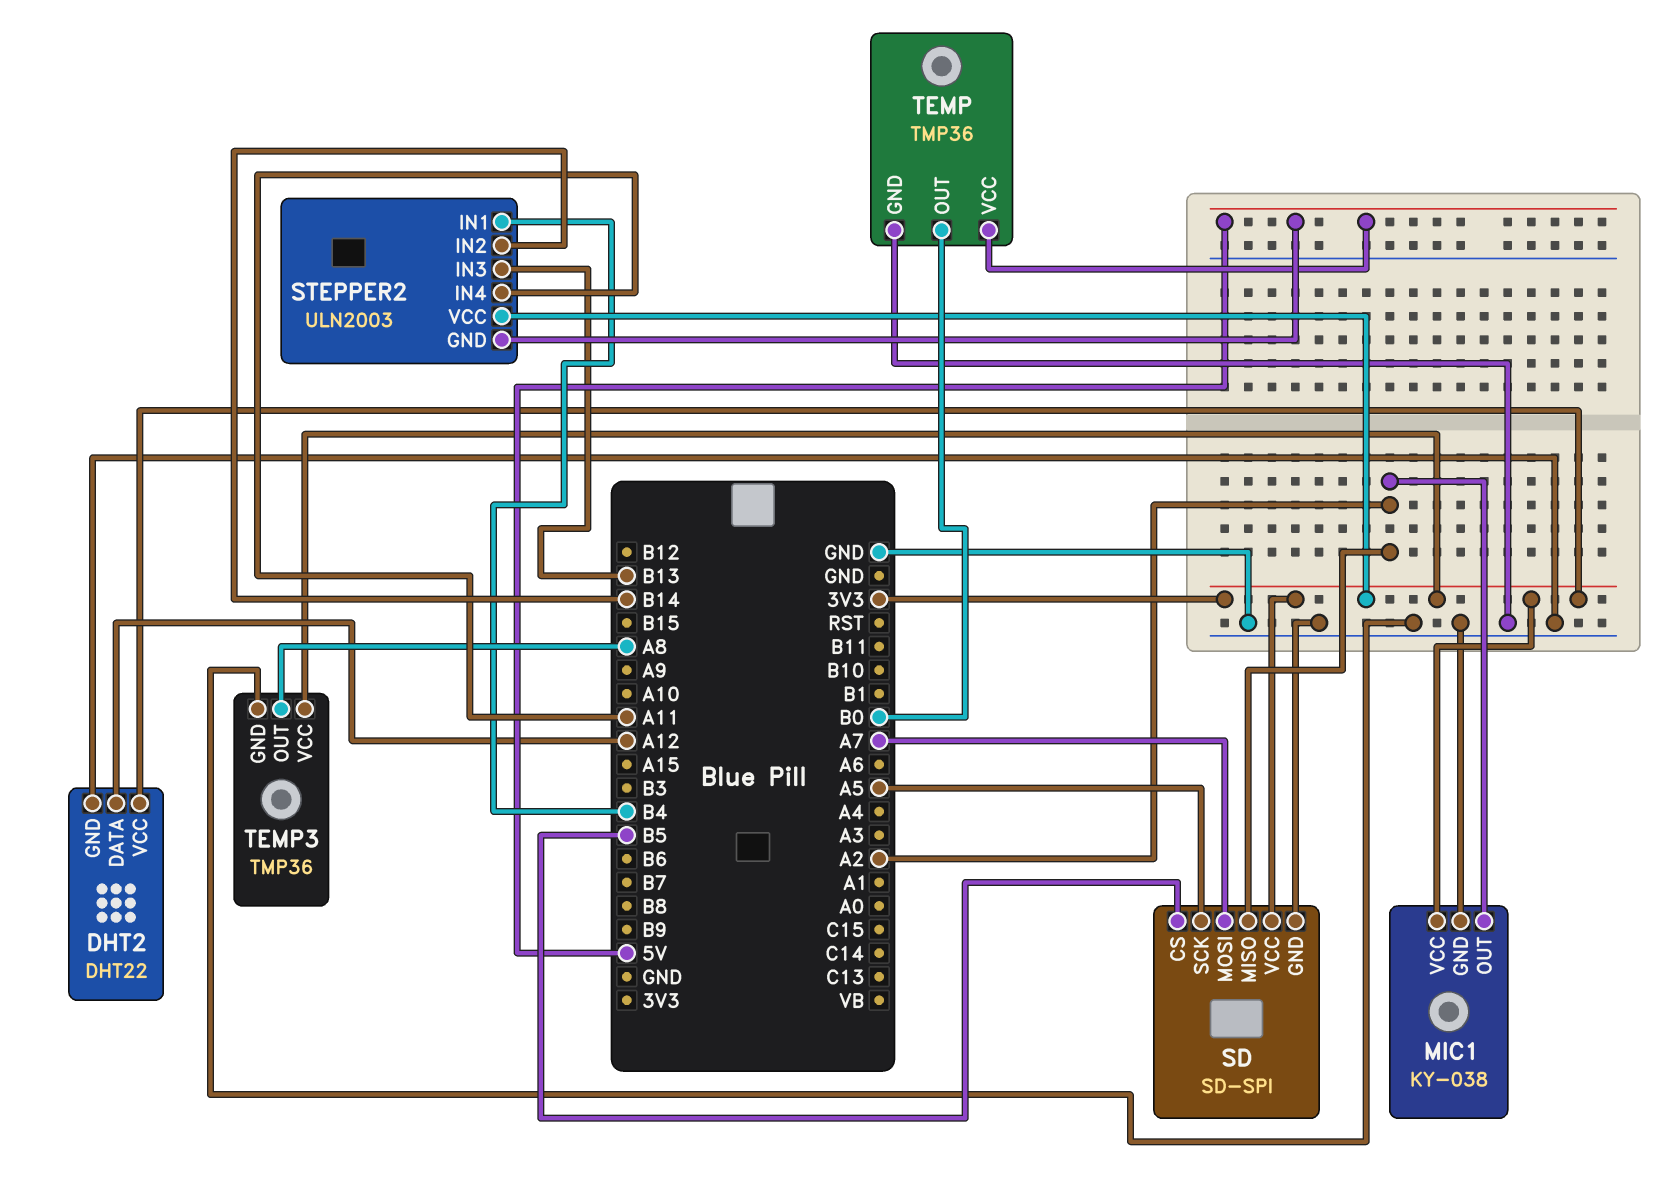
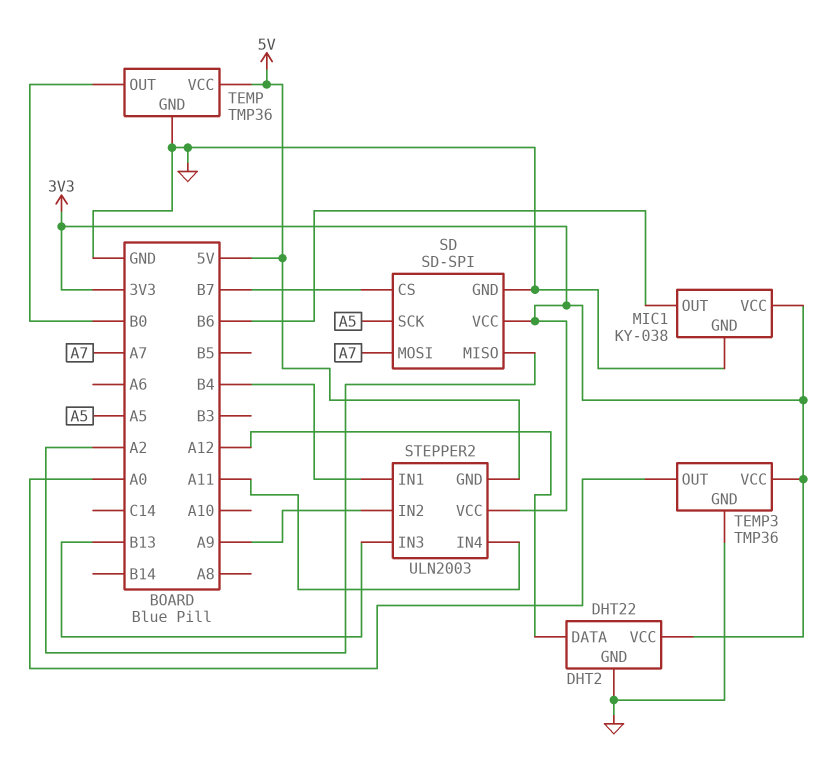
MIC1 pin OUT: A2 -> B6
SD pin CS: B5 -> B7
STEPPER2 pin IN2: B14 -> A9
TEMP3 pin OUT: A8 -> A0

